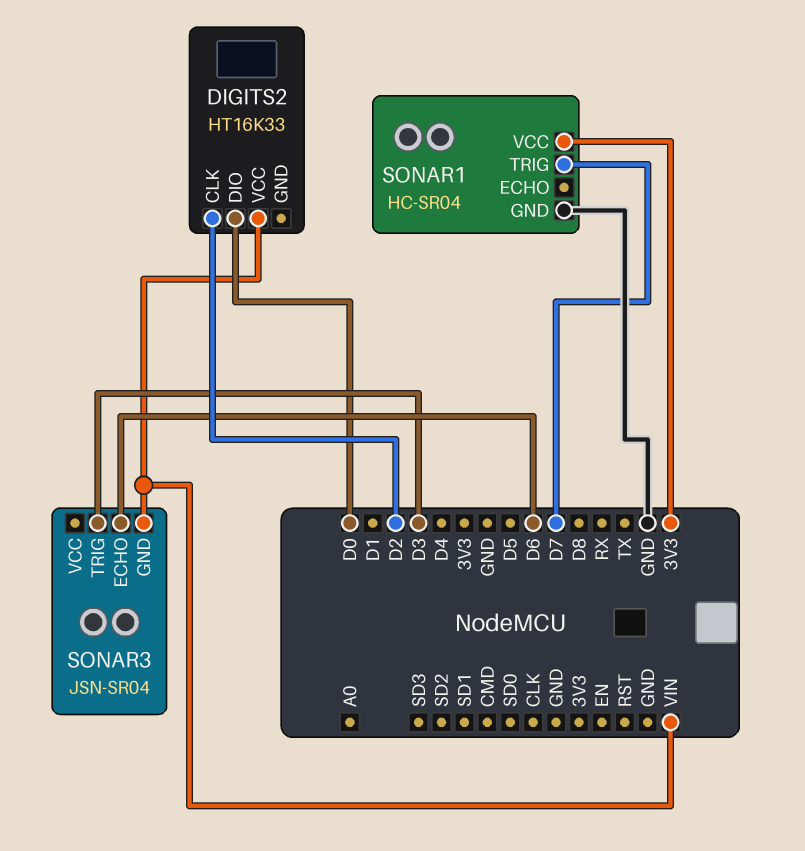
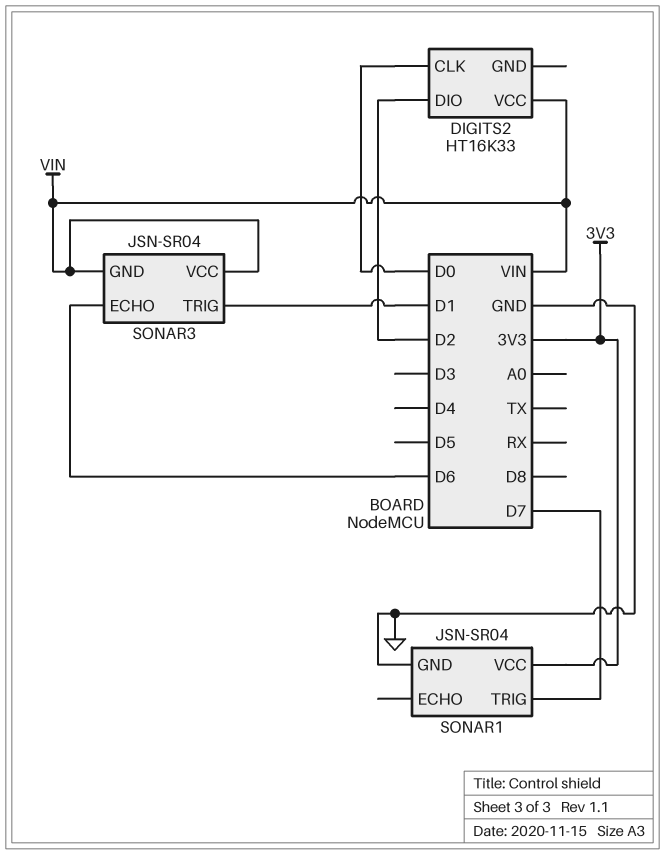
DIGITS2 pin CLK: D2 -> D0
DIGITS2 pin DIO: D0 -> D2
SONAR1: HC-SR04 -> JSN-SR04
SONAR3 pin TRIG: D3 -> D1
SONAR3 pin VCC: none -> VIN

